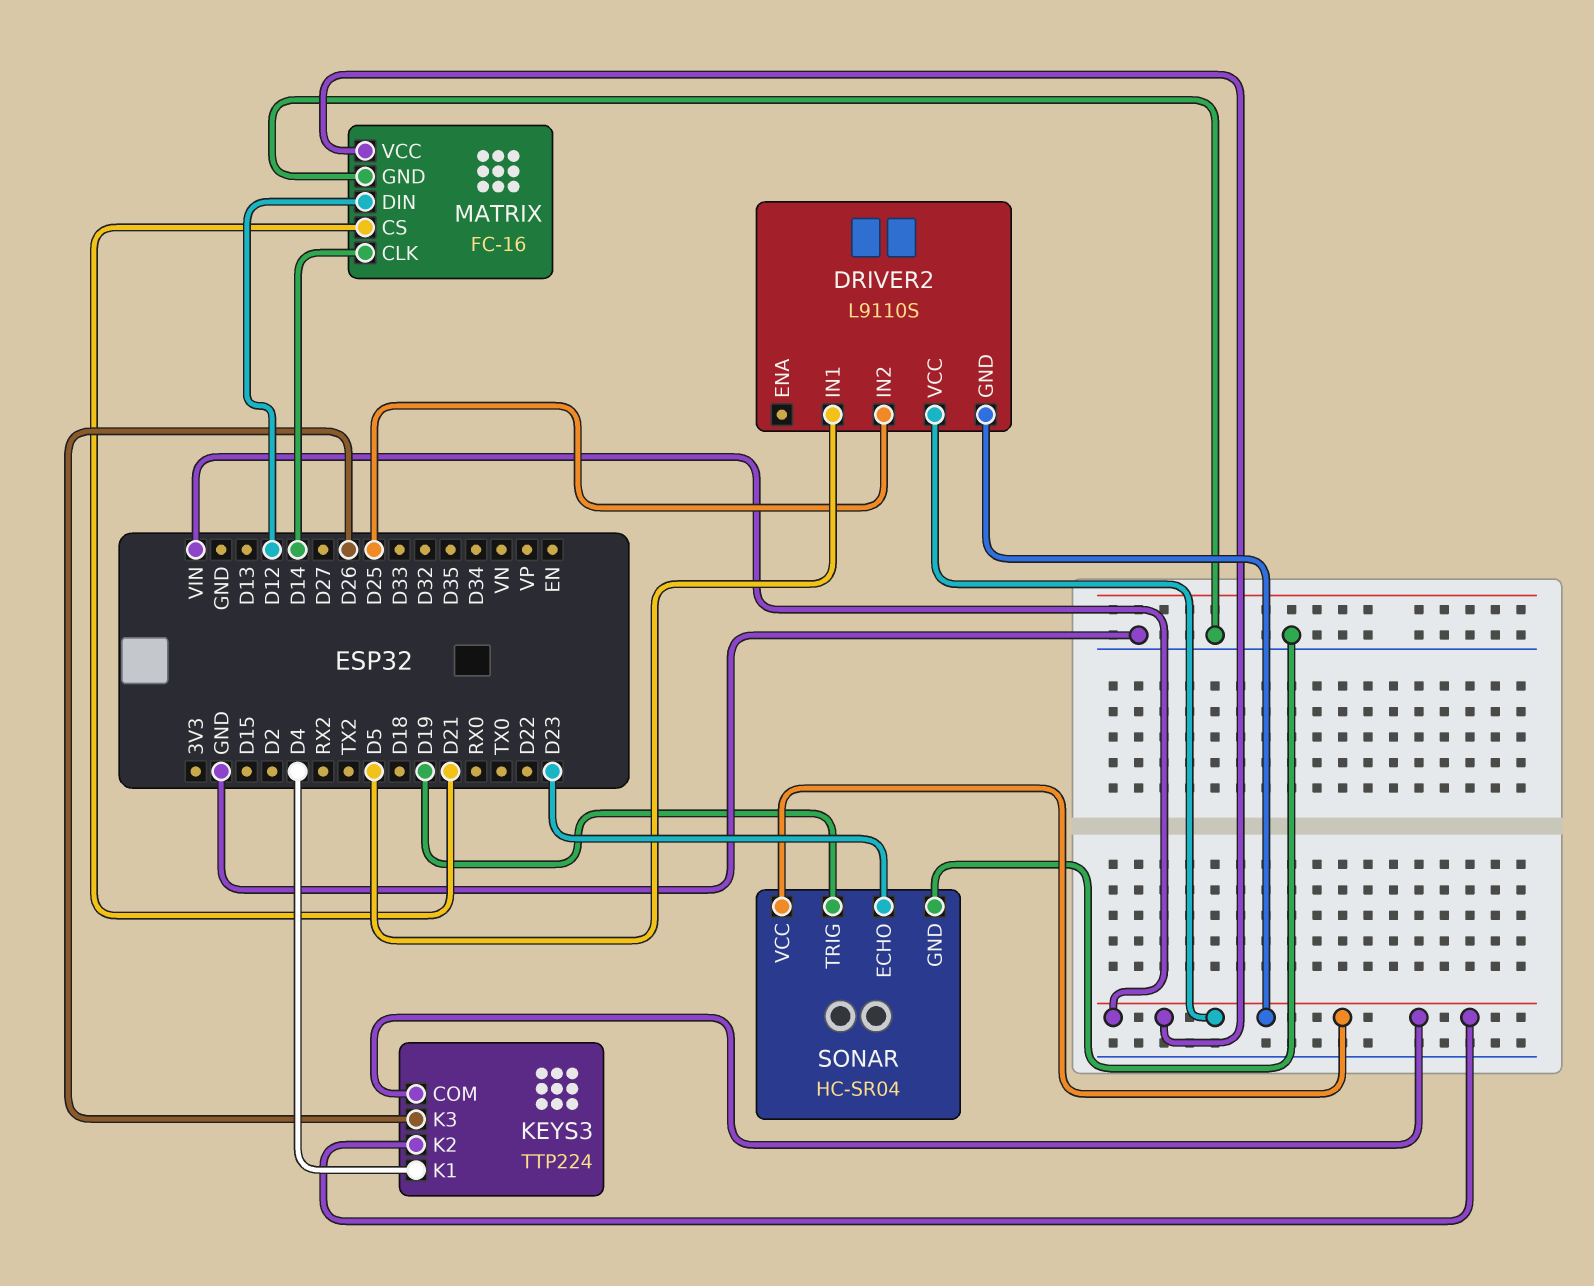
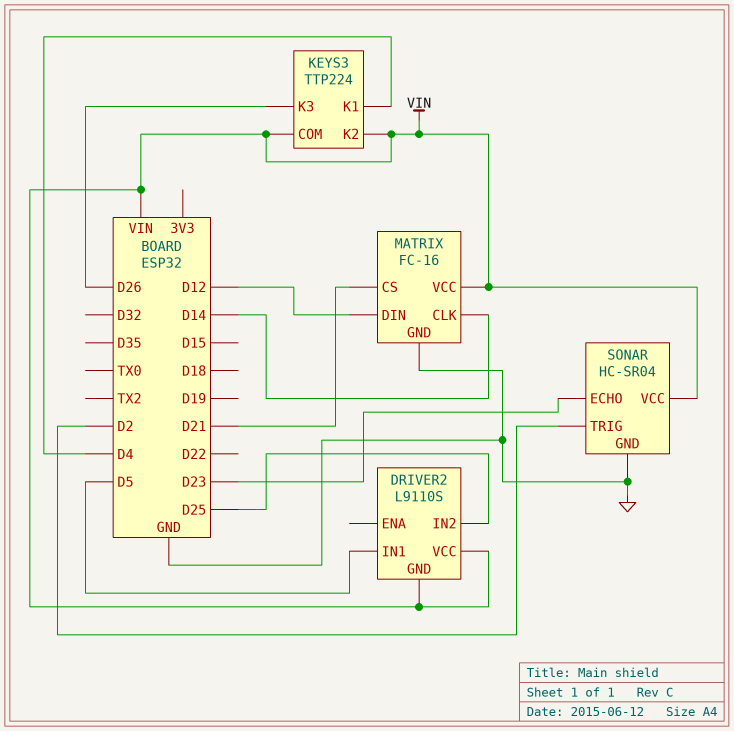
SONAR pin TRIG: D19 -> D2

